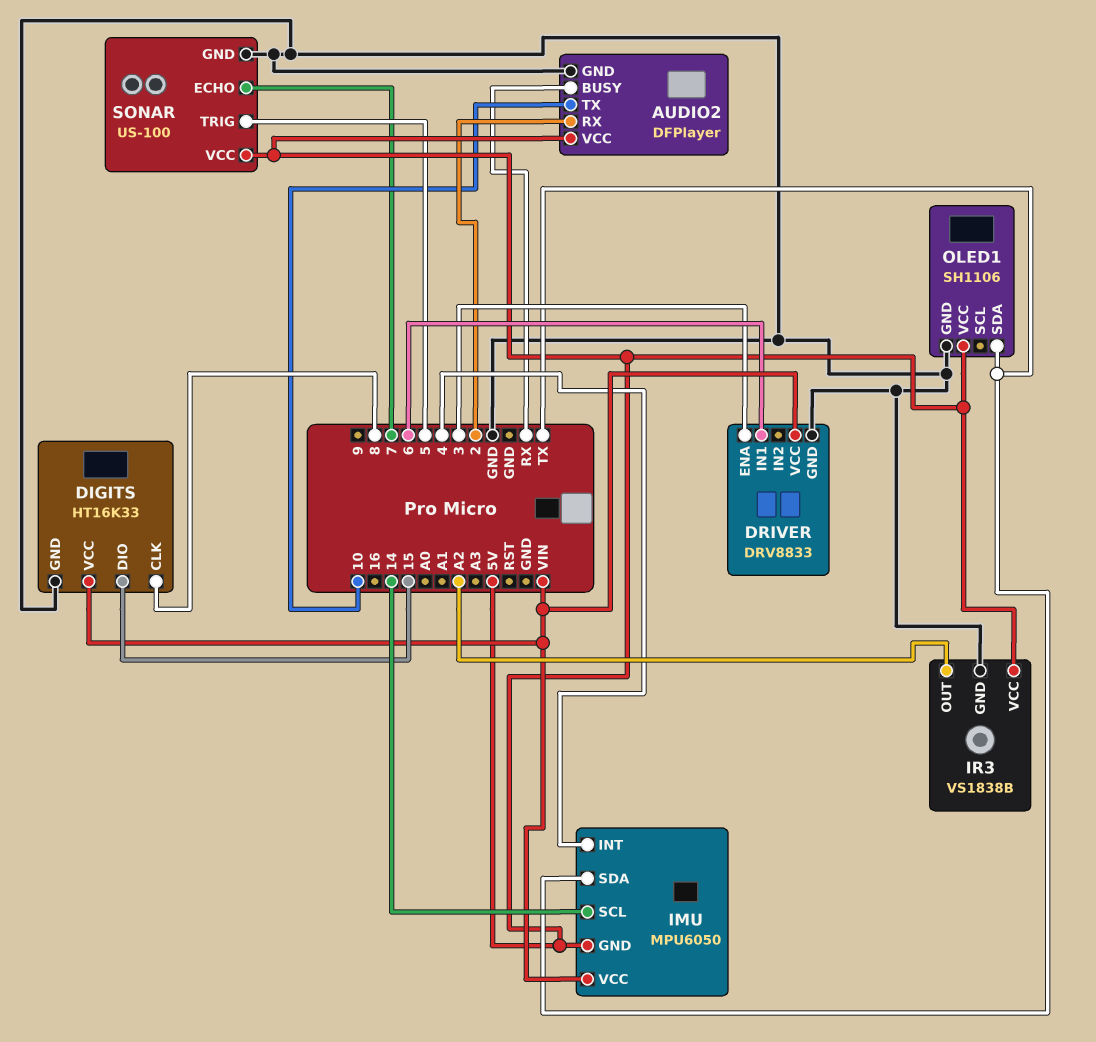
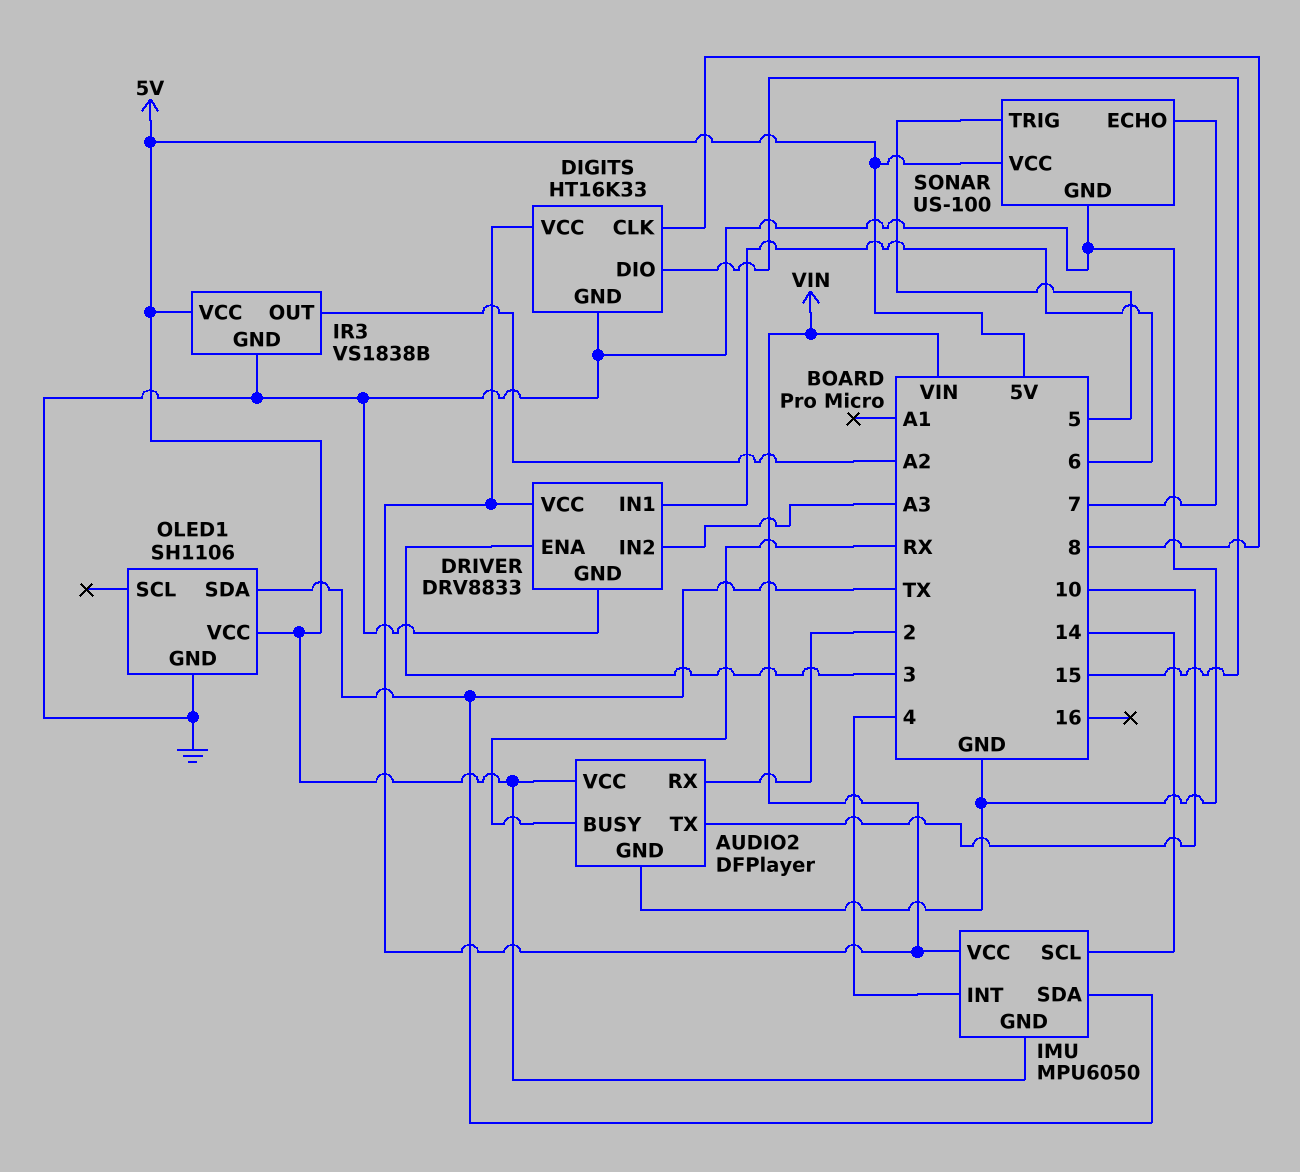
DRIVER pin IN2: none -> A3

